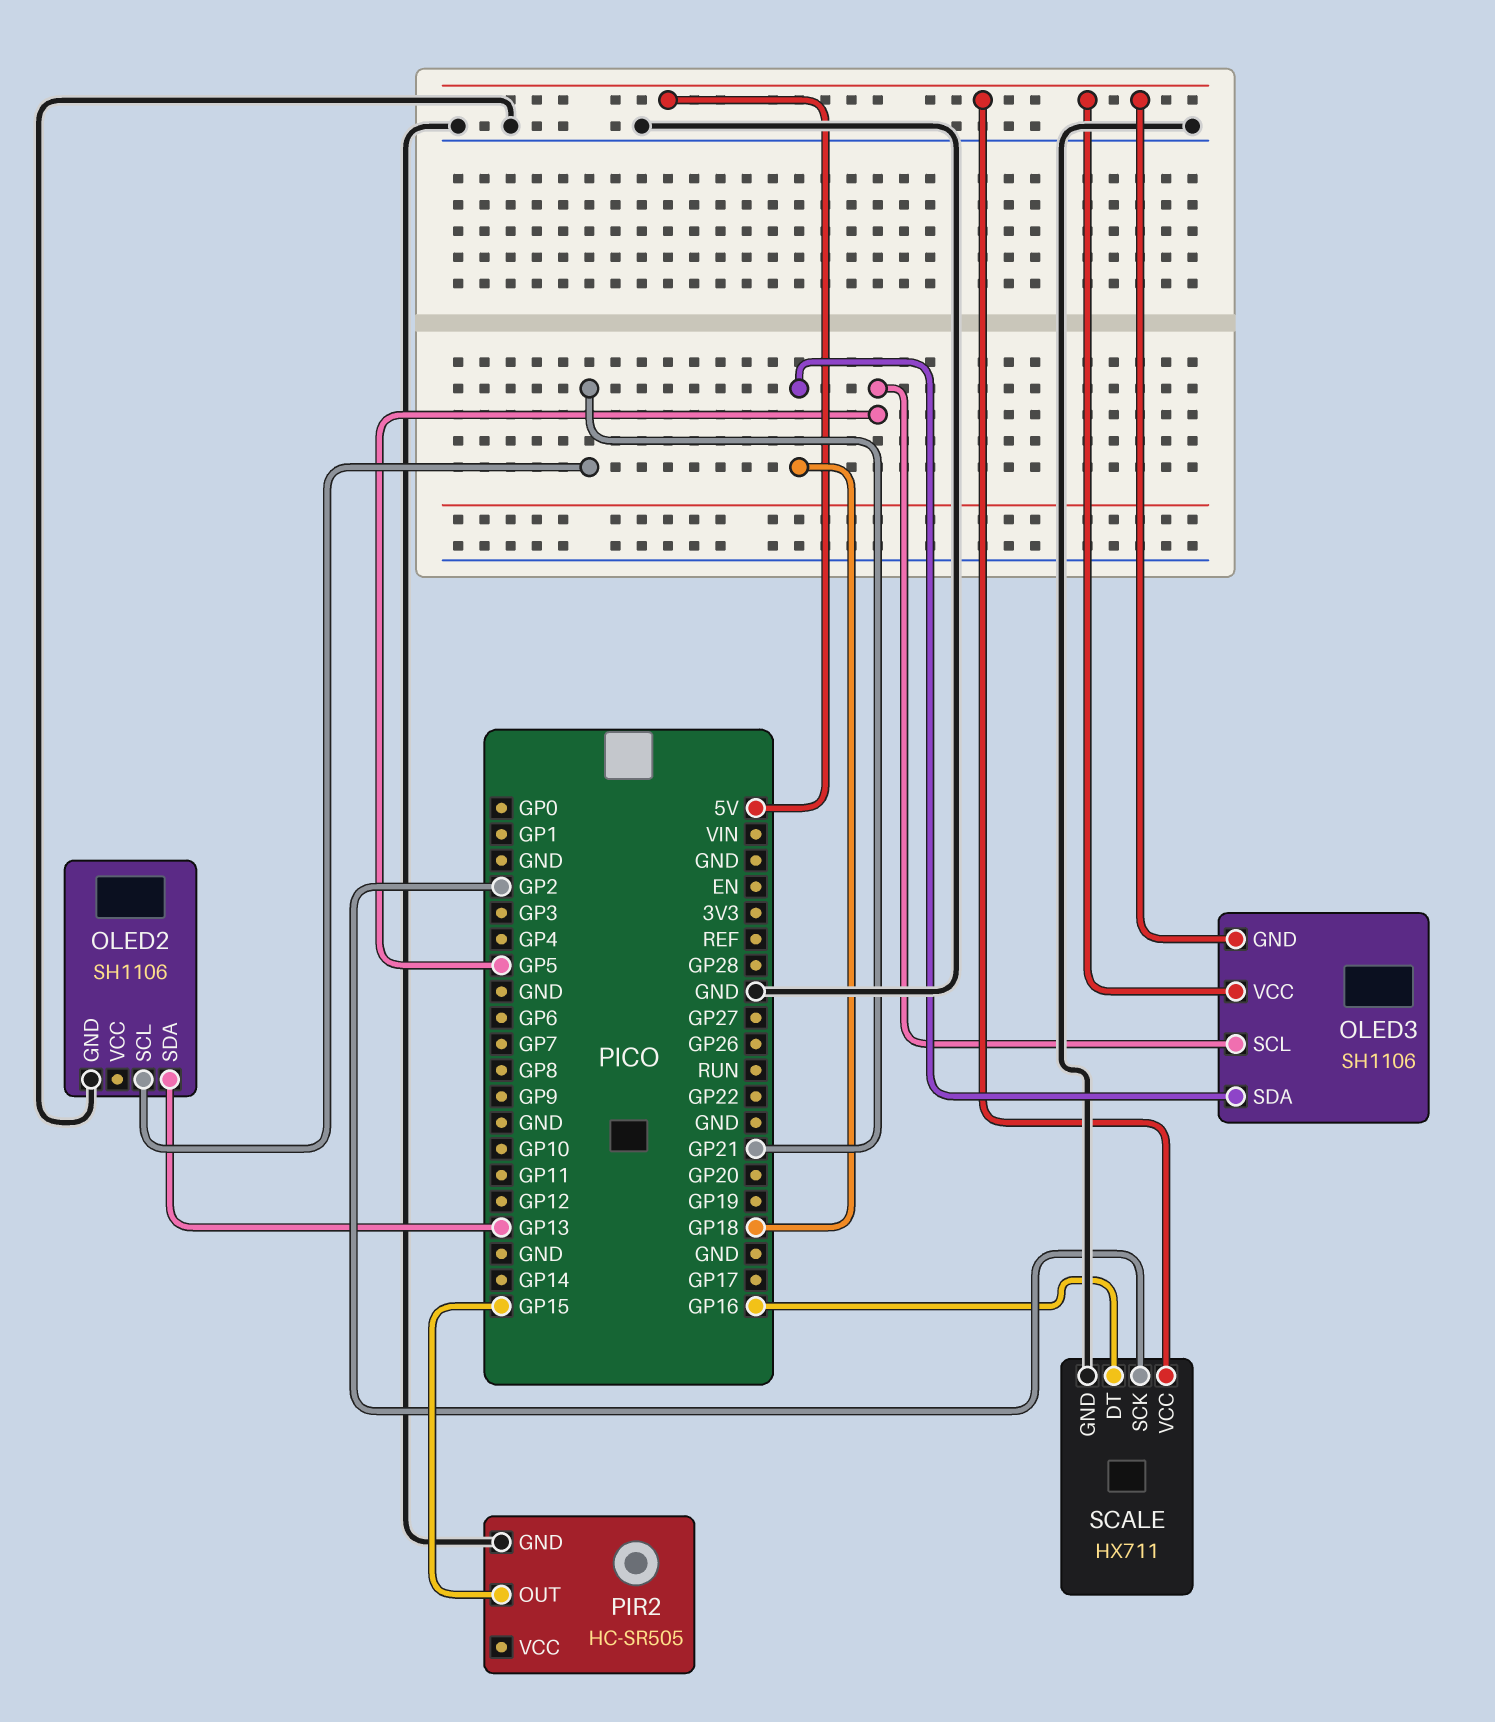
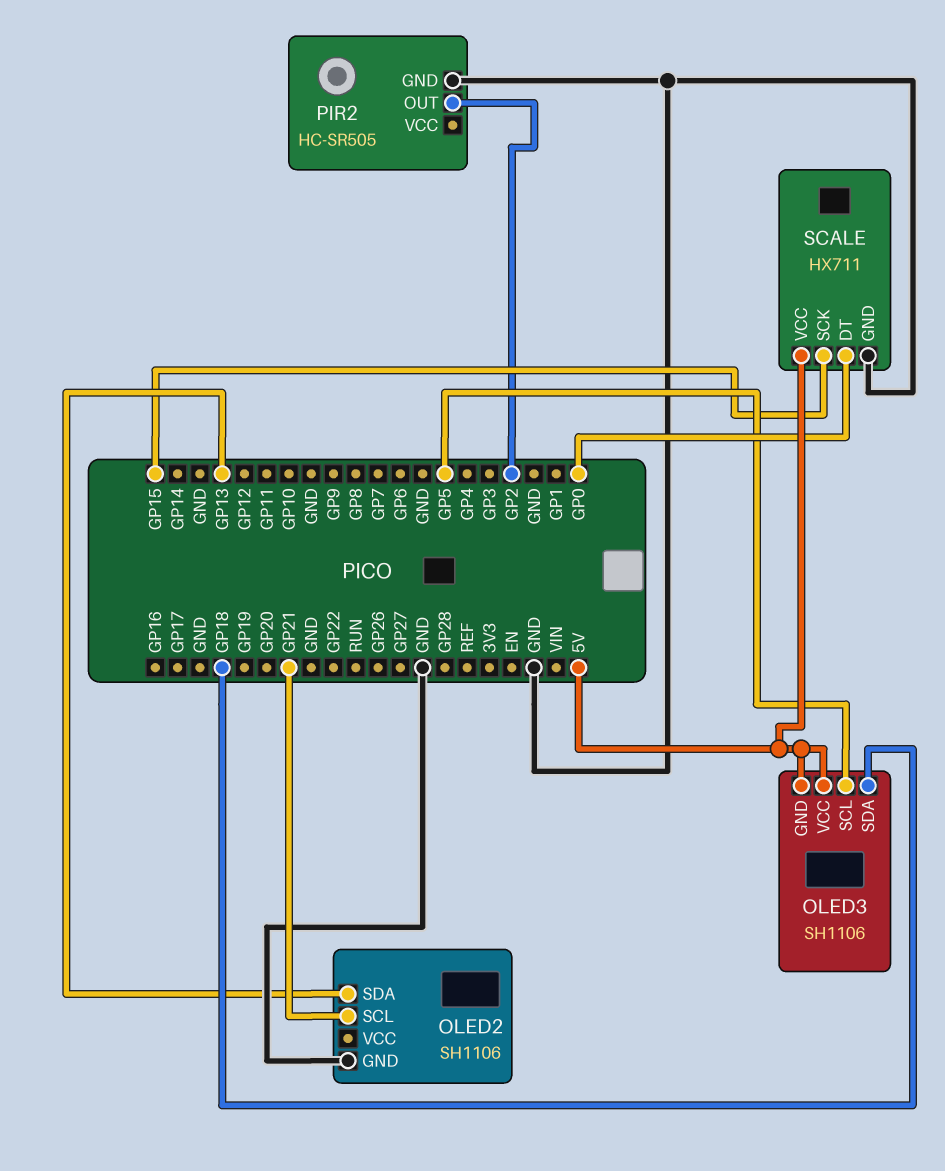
PIR2 pin OUT: GP15 -> GP2
SCALE pin DT: GP16 -> GP0
SCALE pin SCK: GP2 -> GP15

